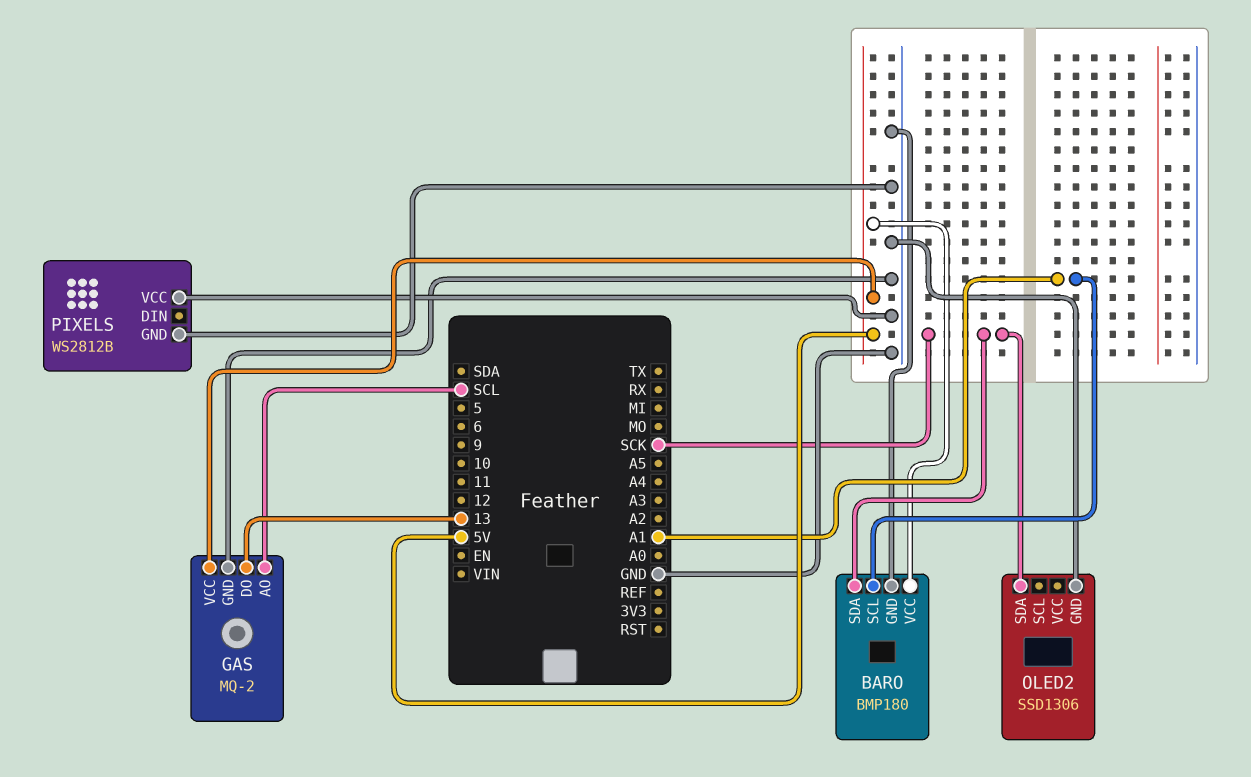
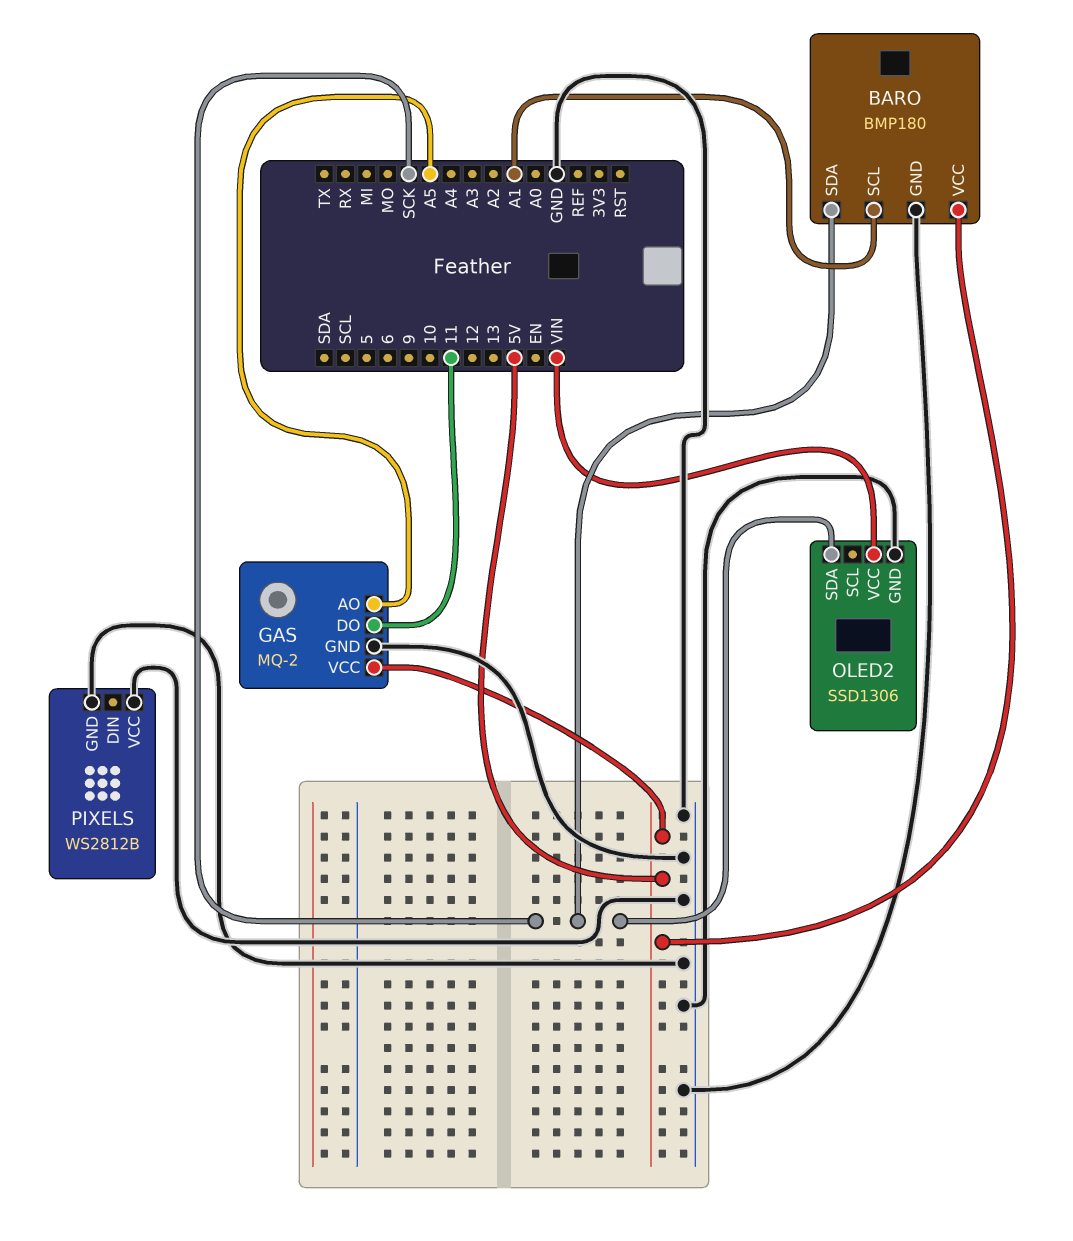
GAS pin AO: SCL -> A5
GAS pin DO: 13 -> 11
OLED2 pin VCC: none -> VIN

